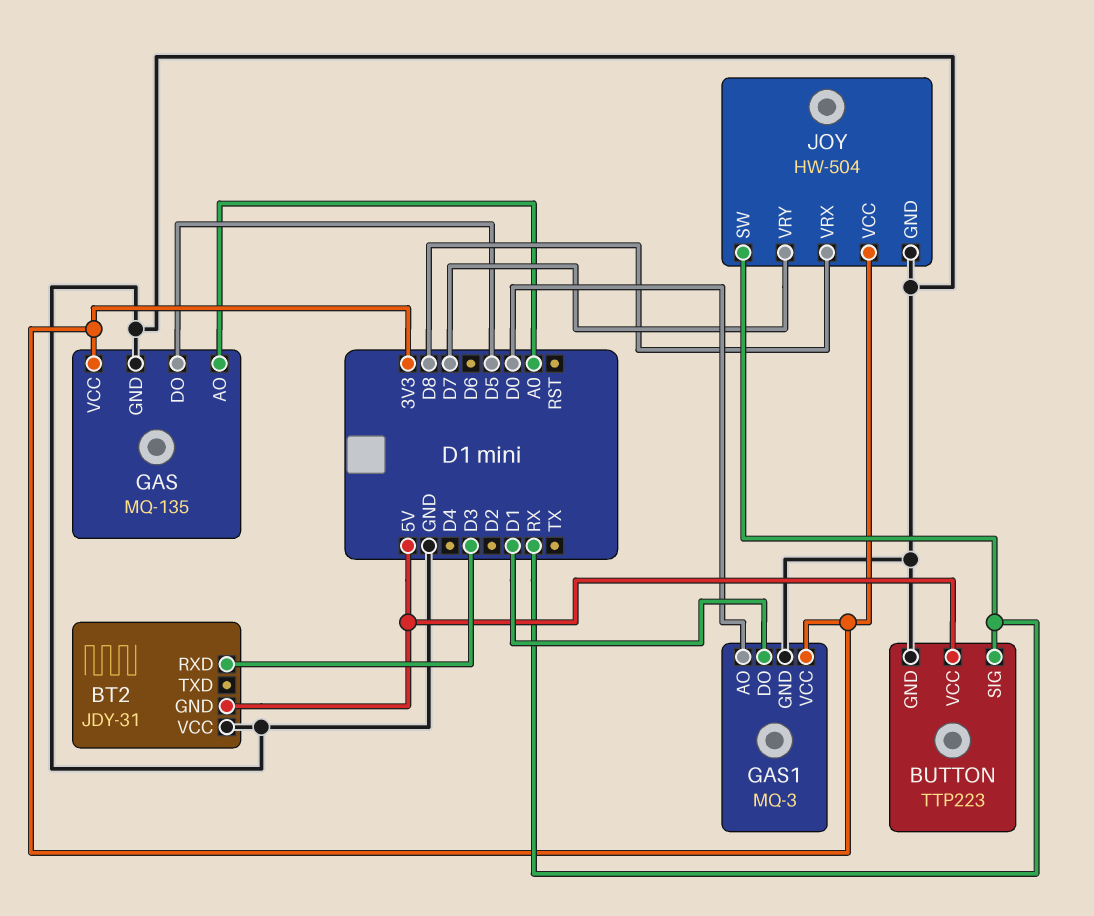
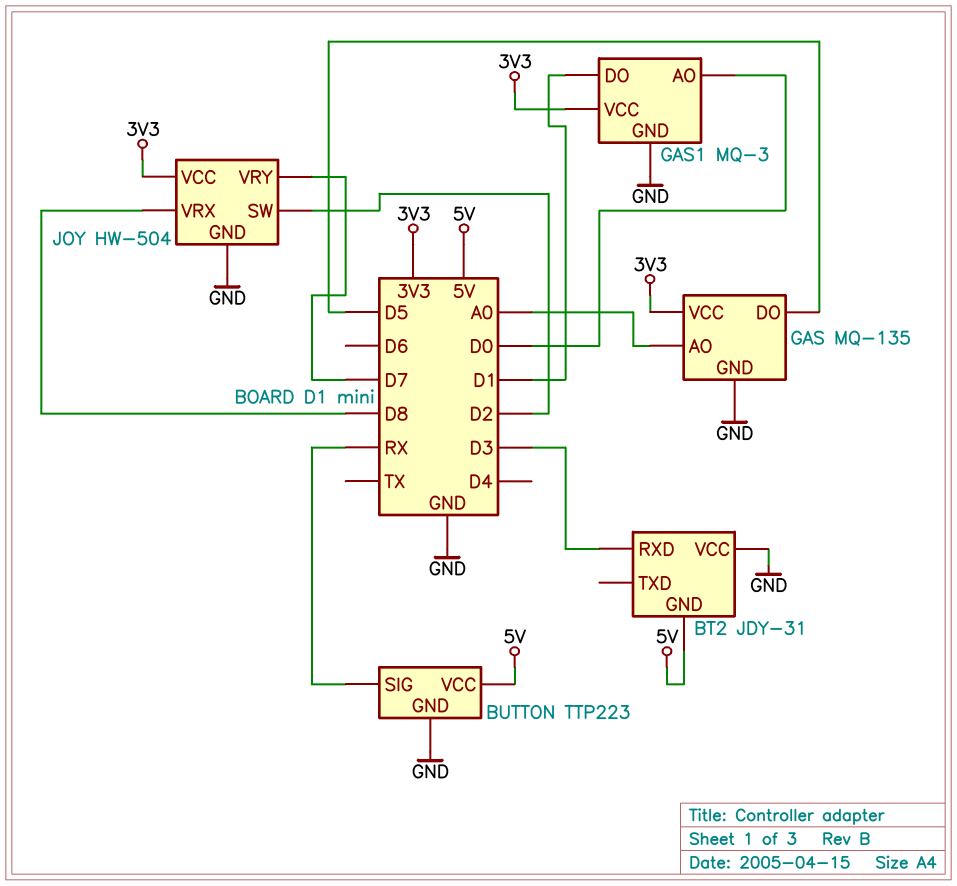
JOY pin SW: RX -> D2

